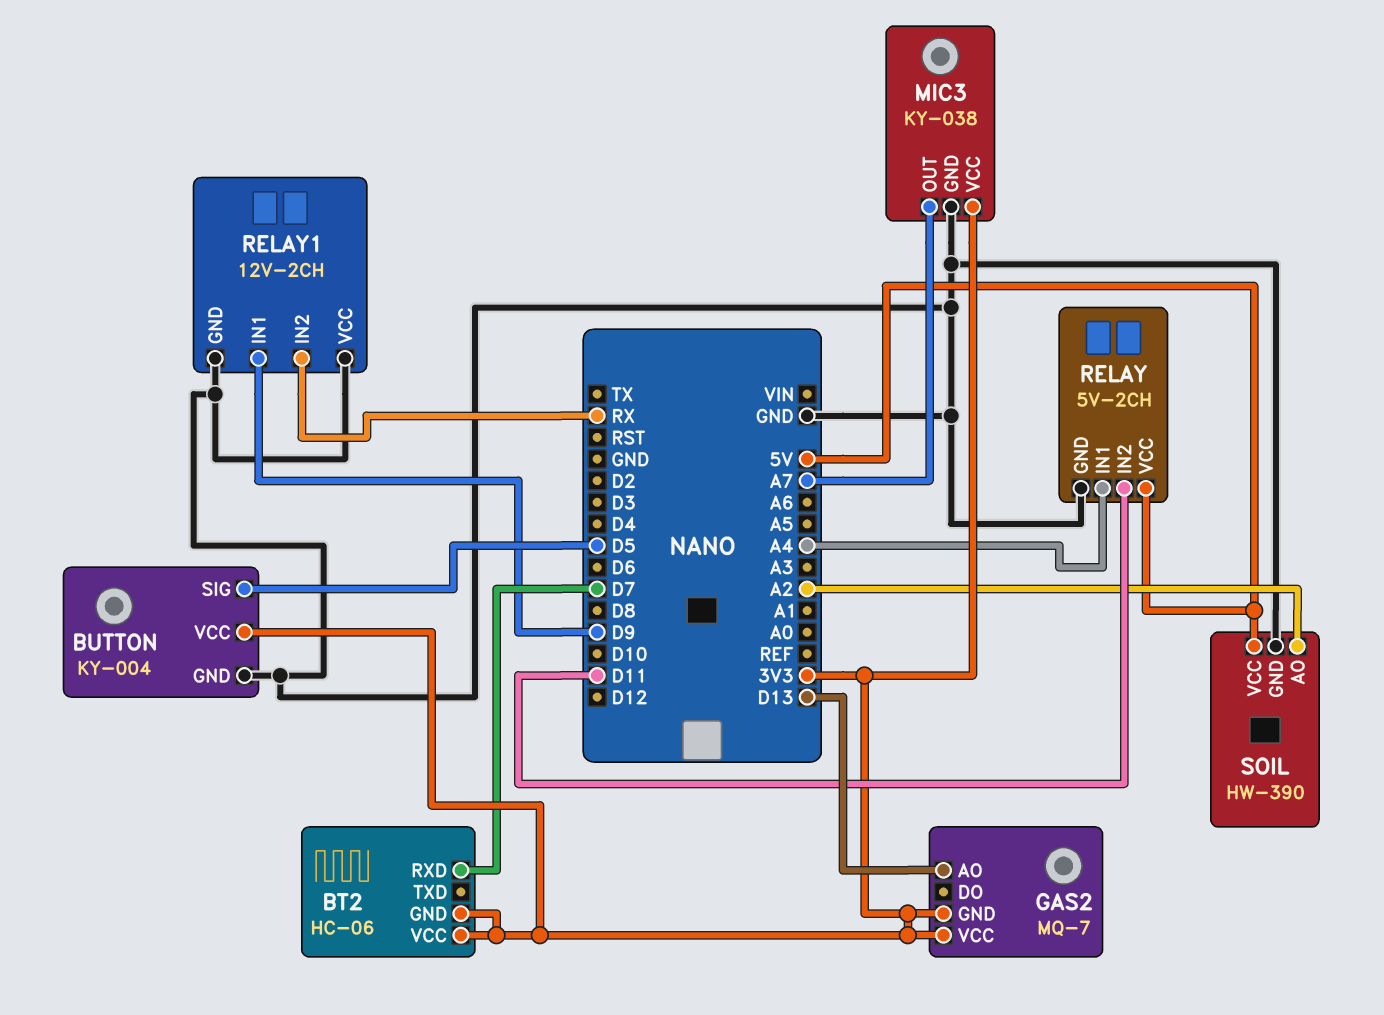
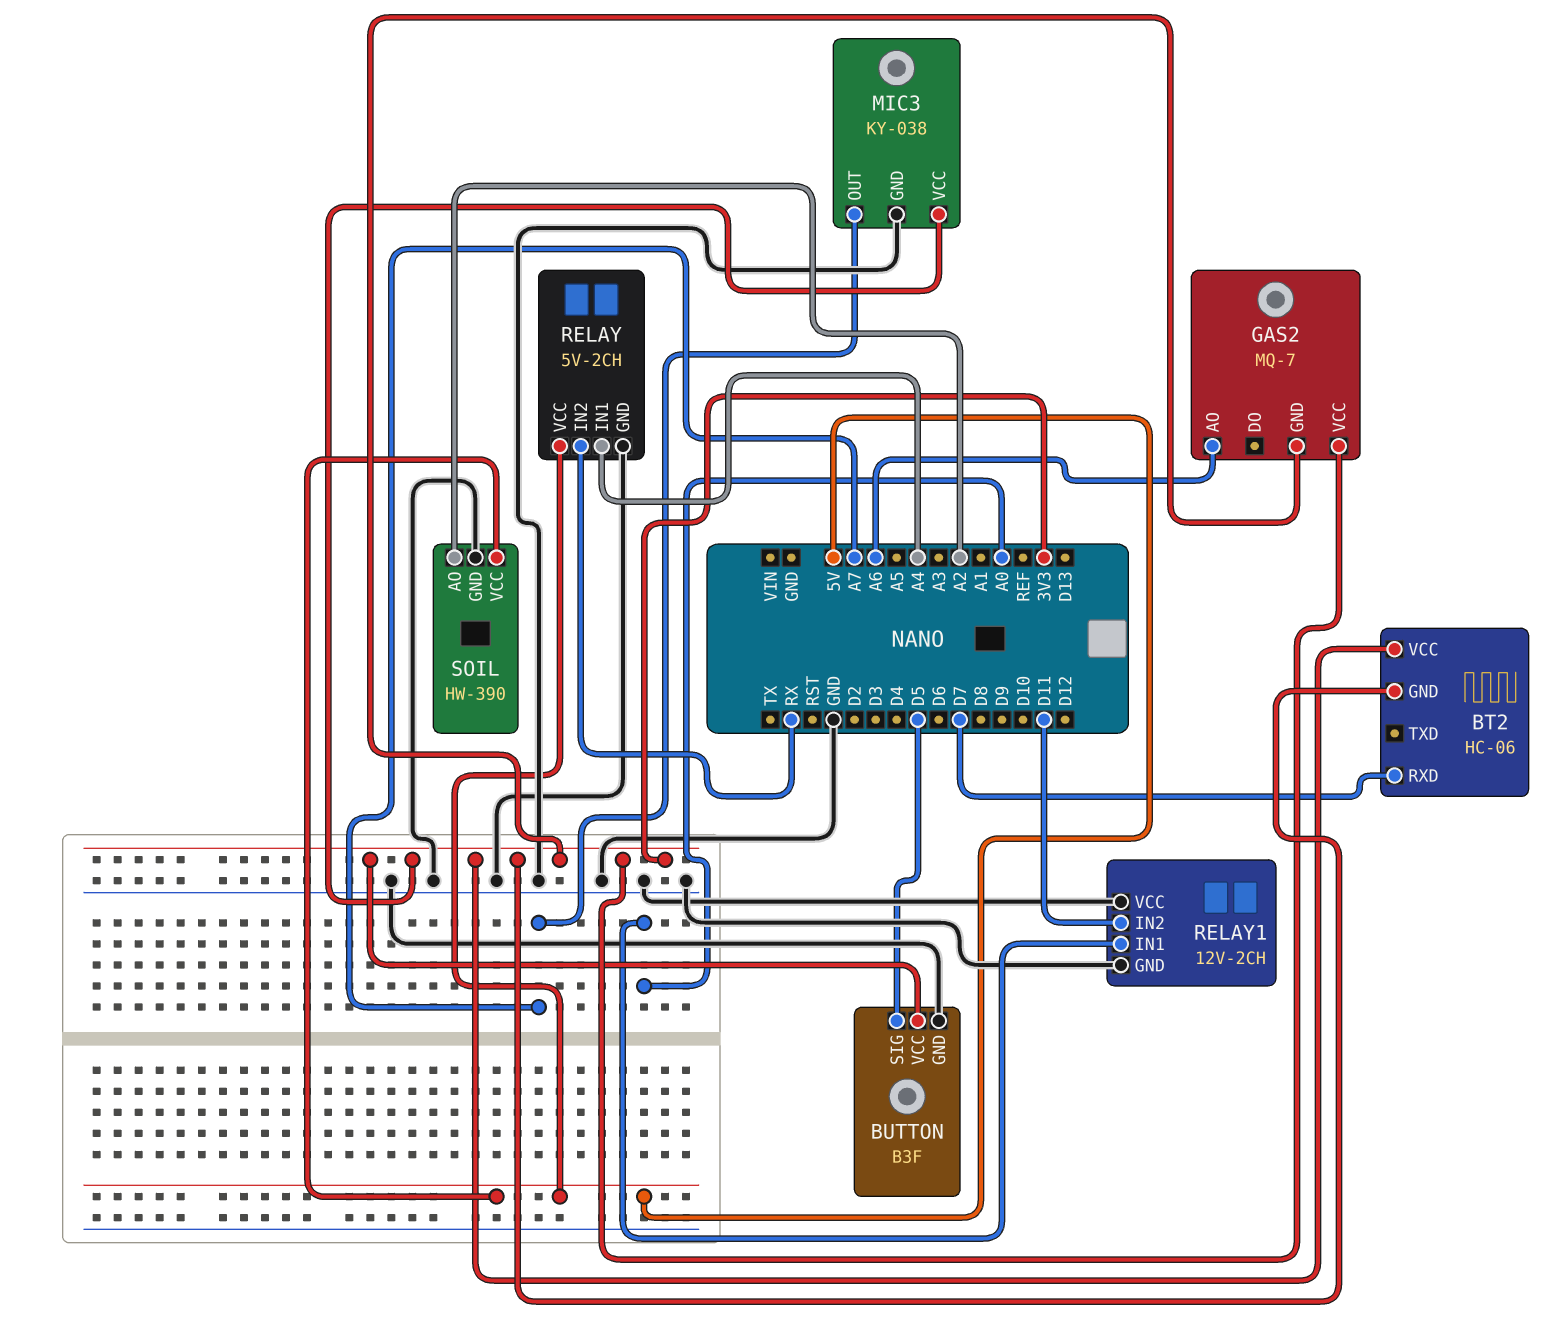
BUTTON: KY-004 -> B3F
GAS2 pin AO: D13 -> A6
RELAY pin IN2: D11 -> RX
RELAY1 pin IN1: D9 -> A0
RELAY1 pin IN2: RX -> D11

